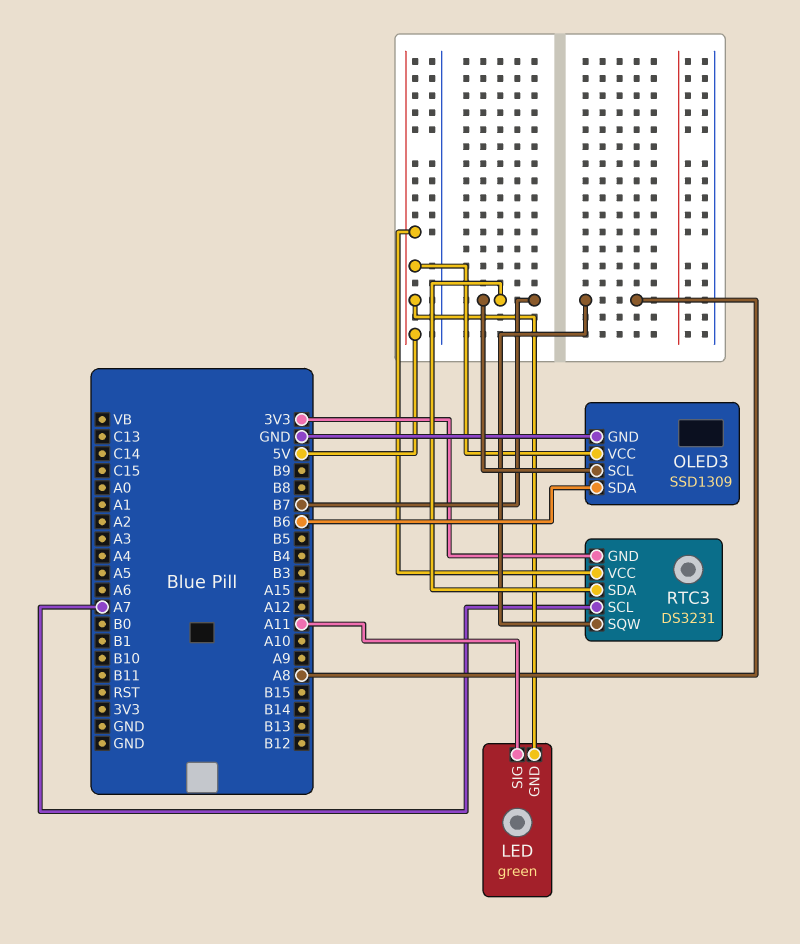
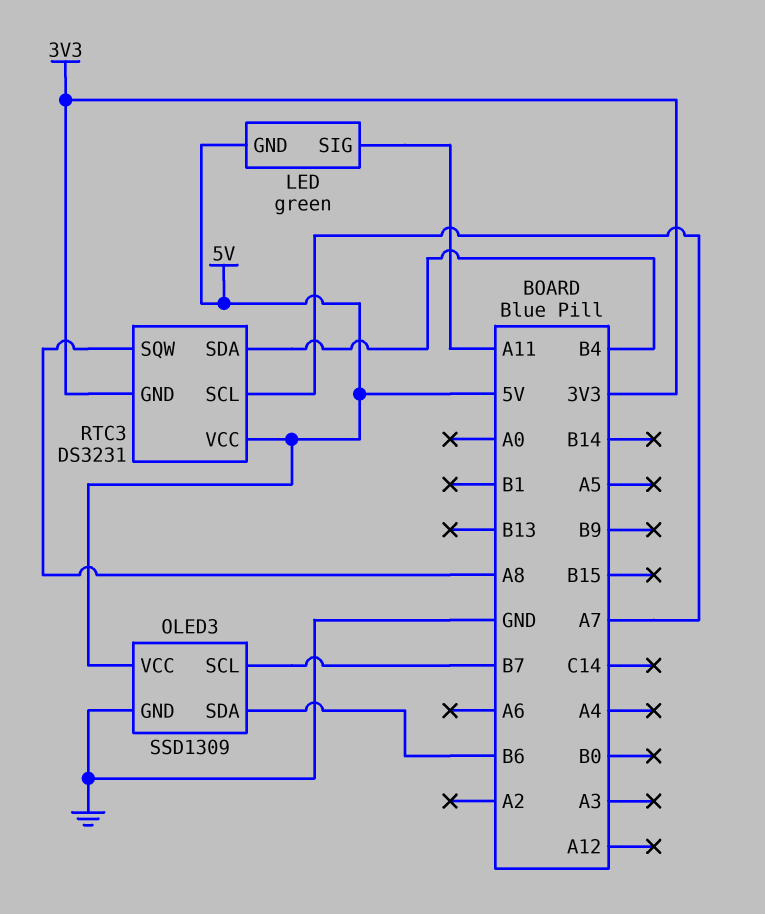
RTC3 pin SDA: B7 -> B4

